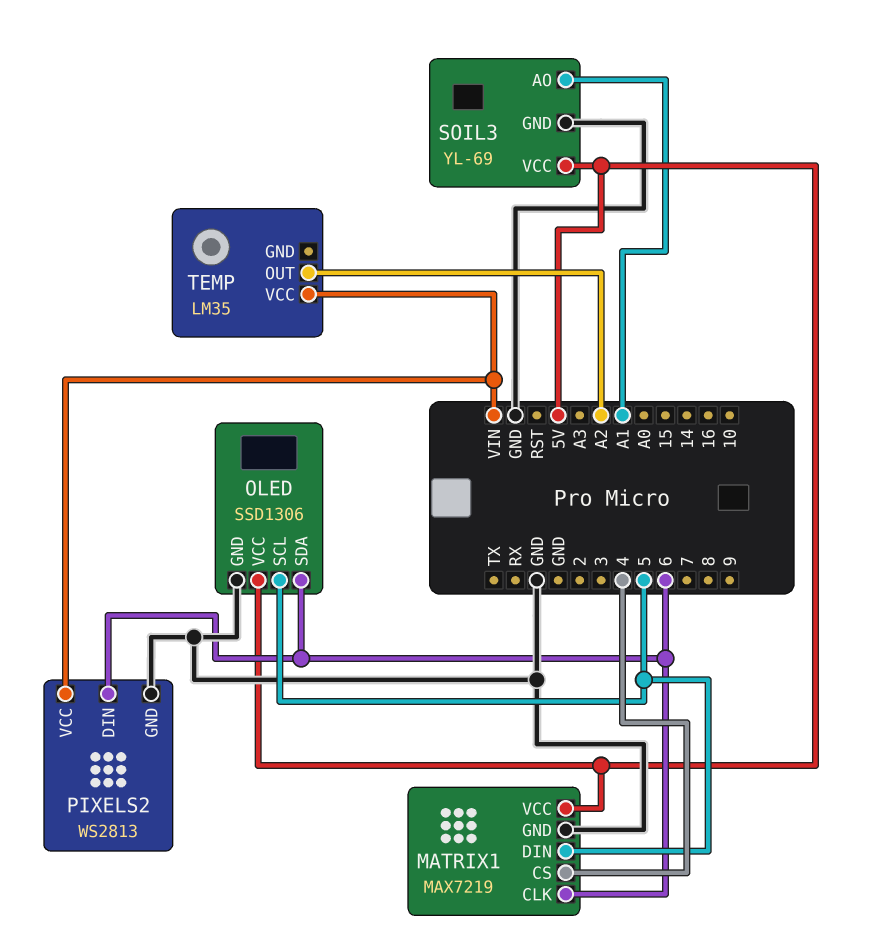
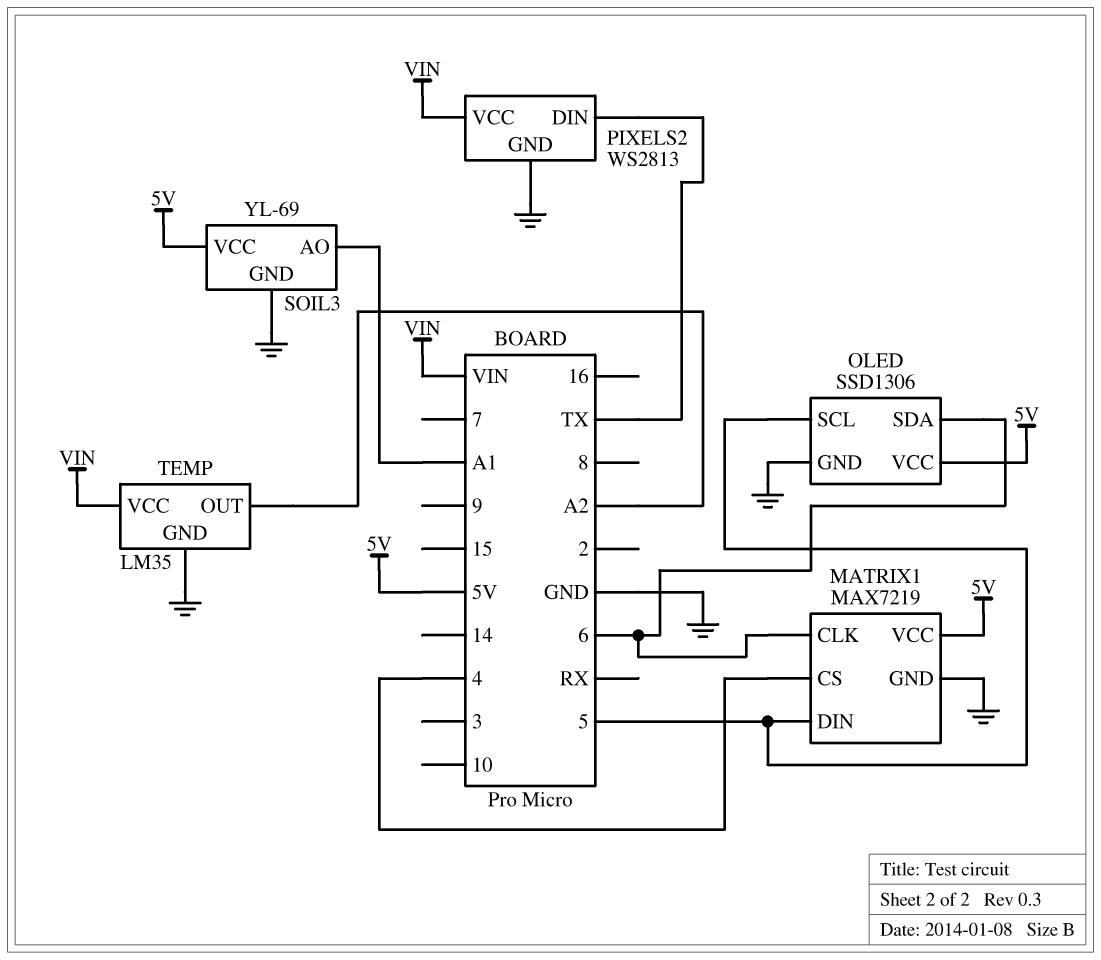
PIXELS2 pin DIN: 6 -> TX
TEMP pin GND: none -> GND

